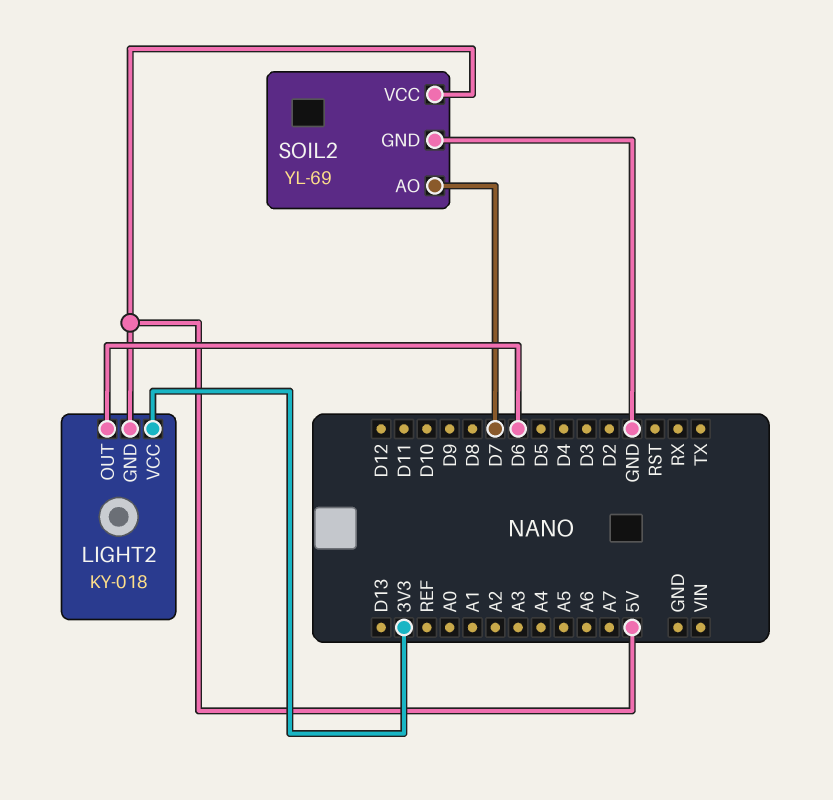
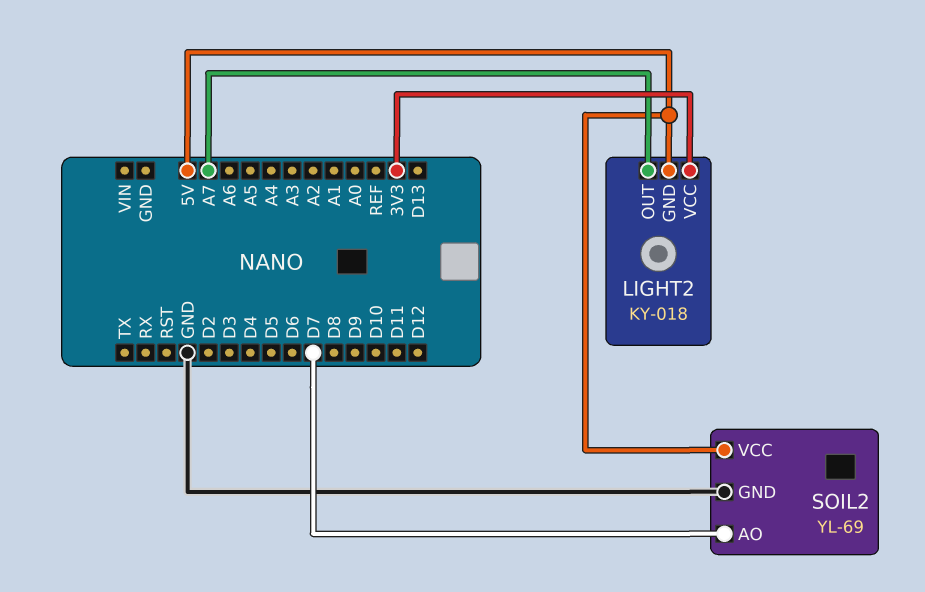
LIGHT2 pin OUT: D6 -> A7

